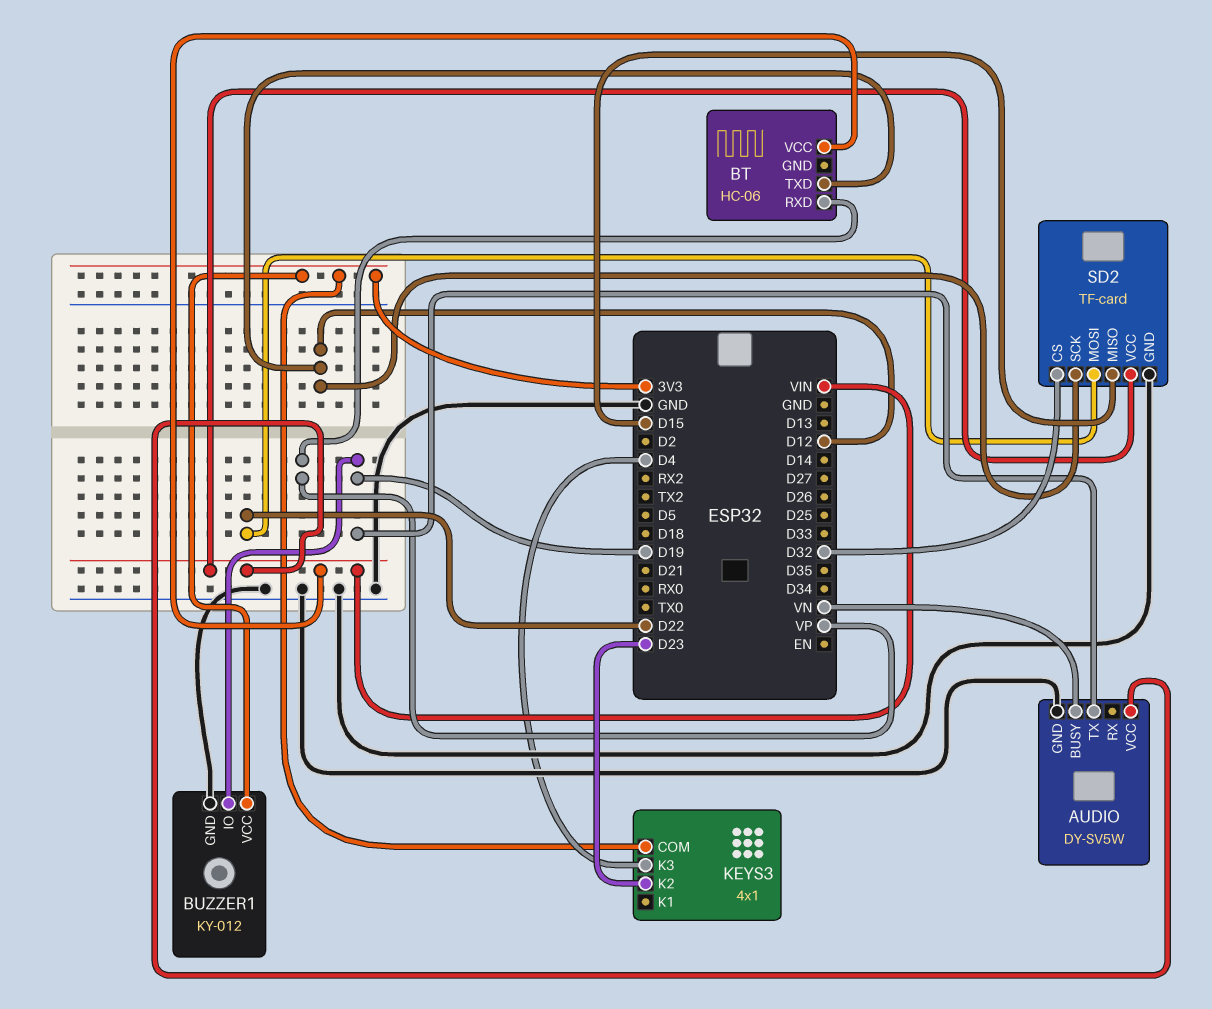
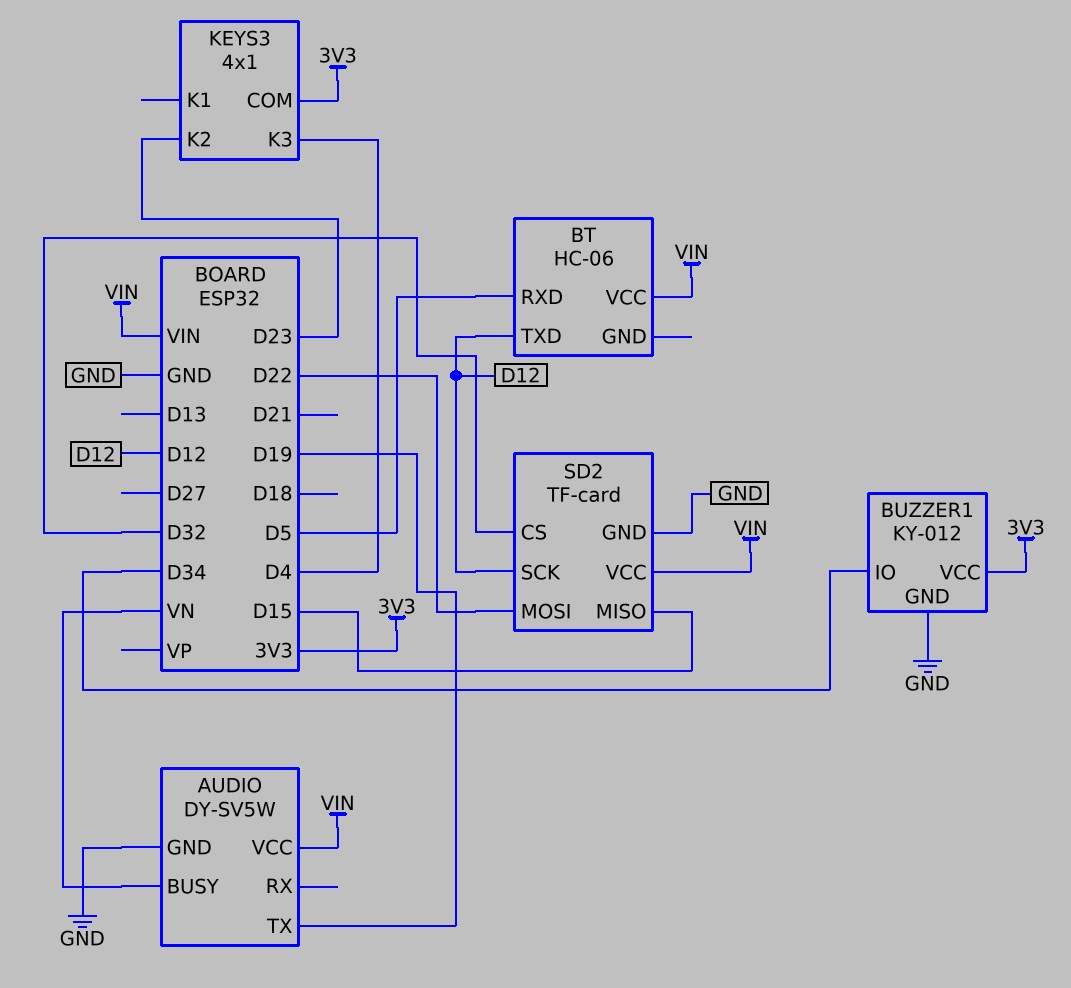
BT pin RXD: VP -> D5
BUZZER1 pin IO: D19 -> D34

